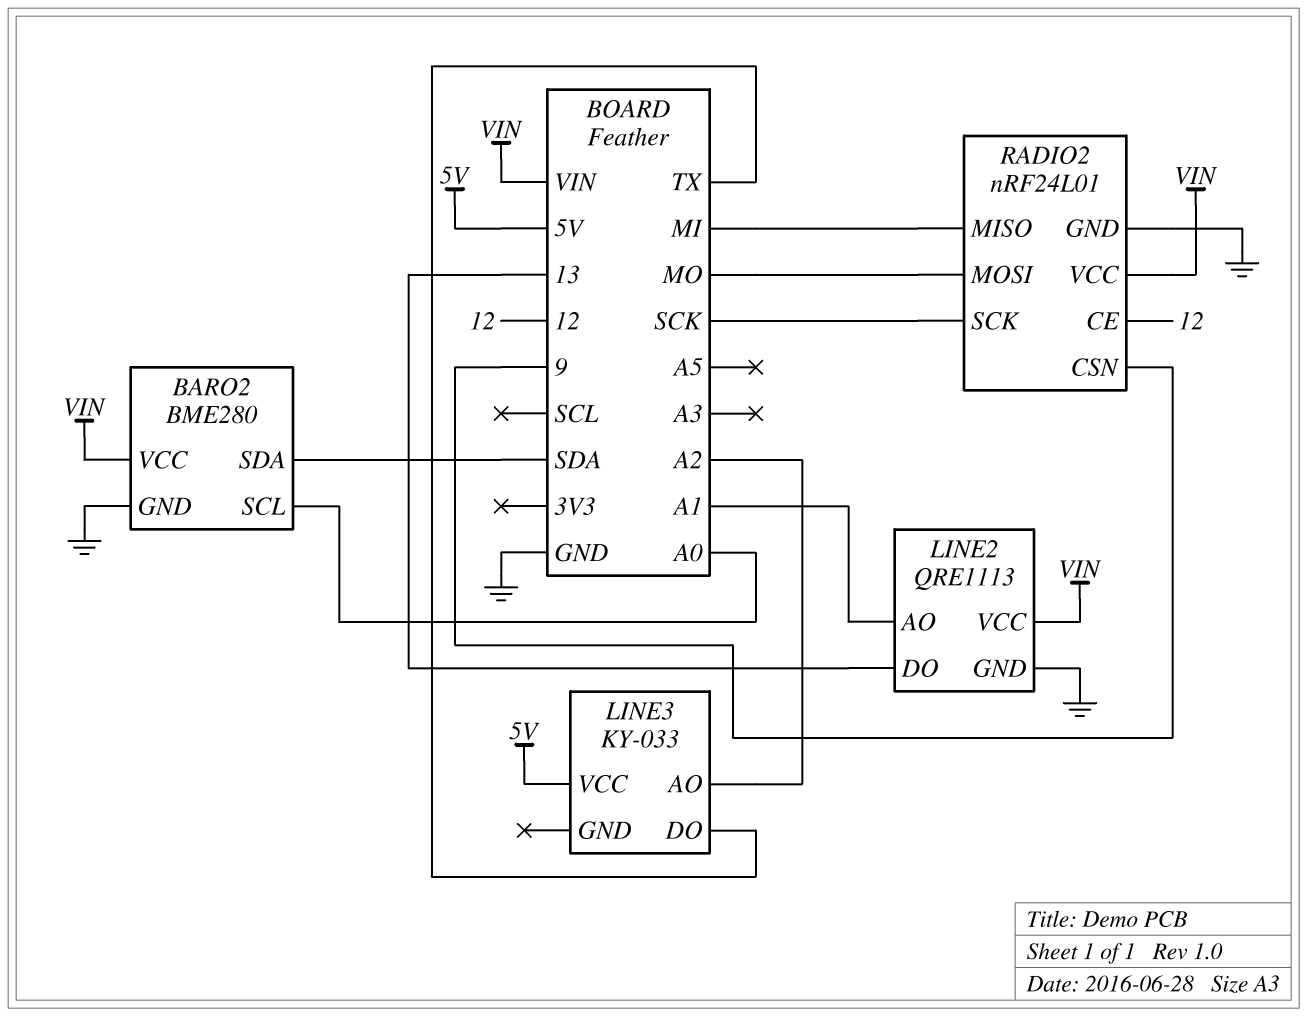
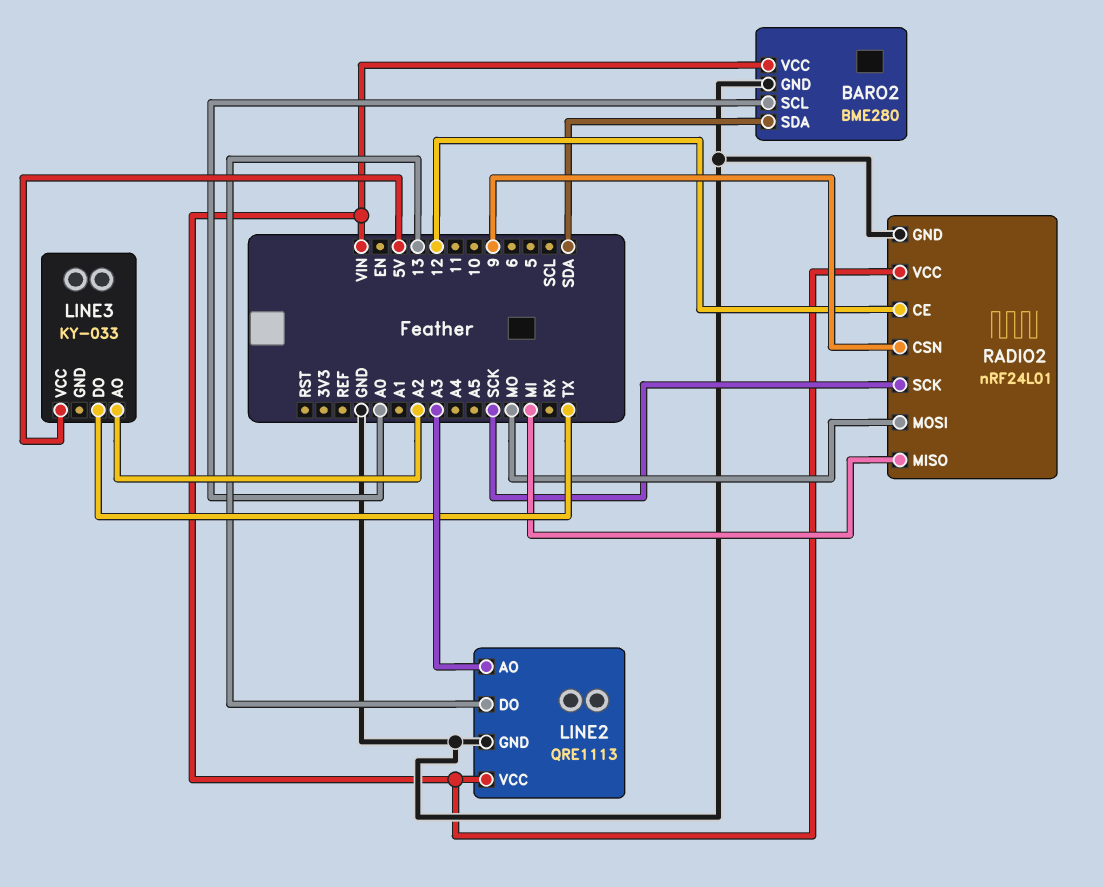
LINE2 pin AO: A1 -> A3

